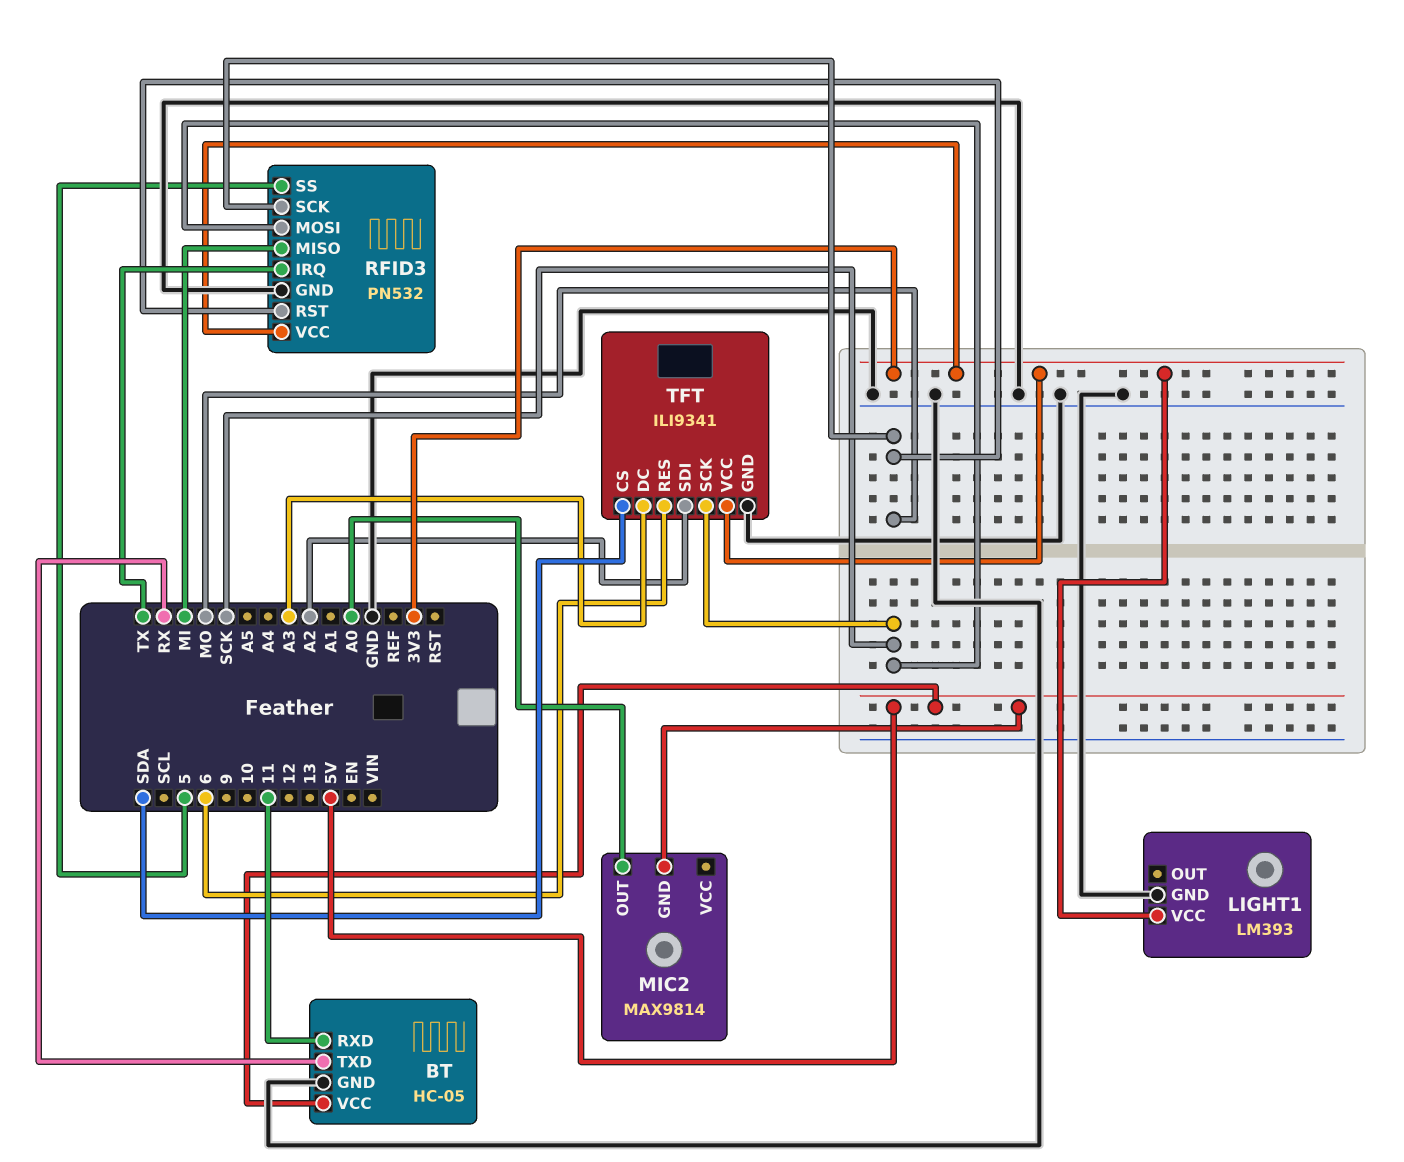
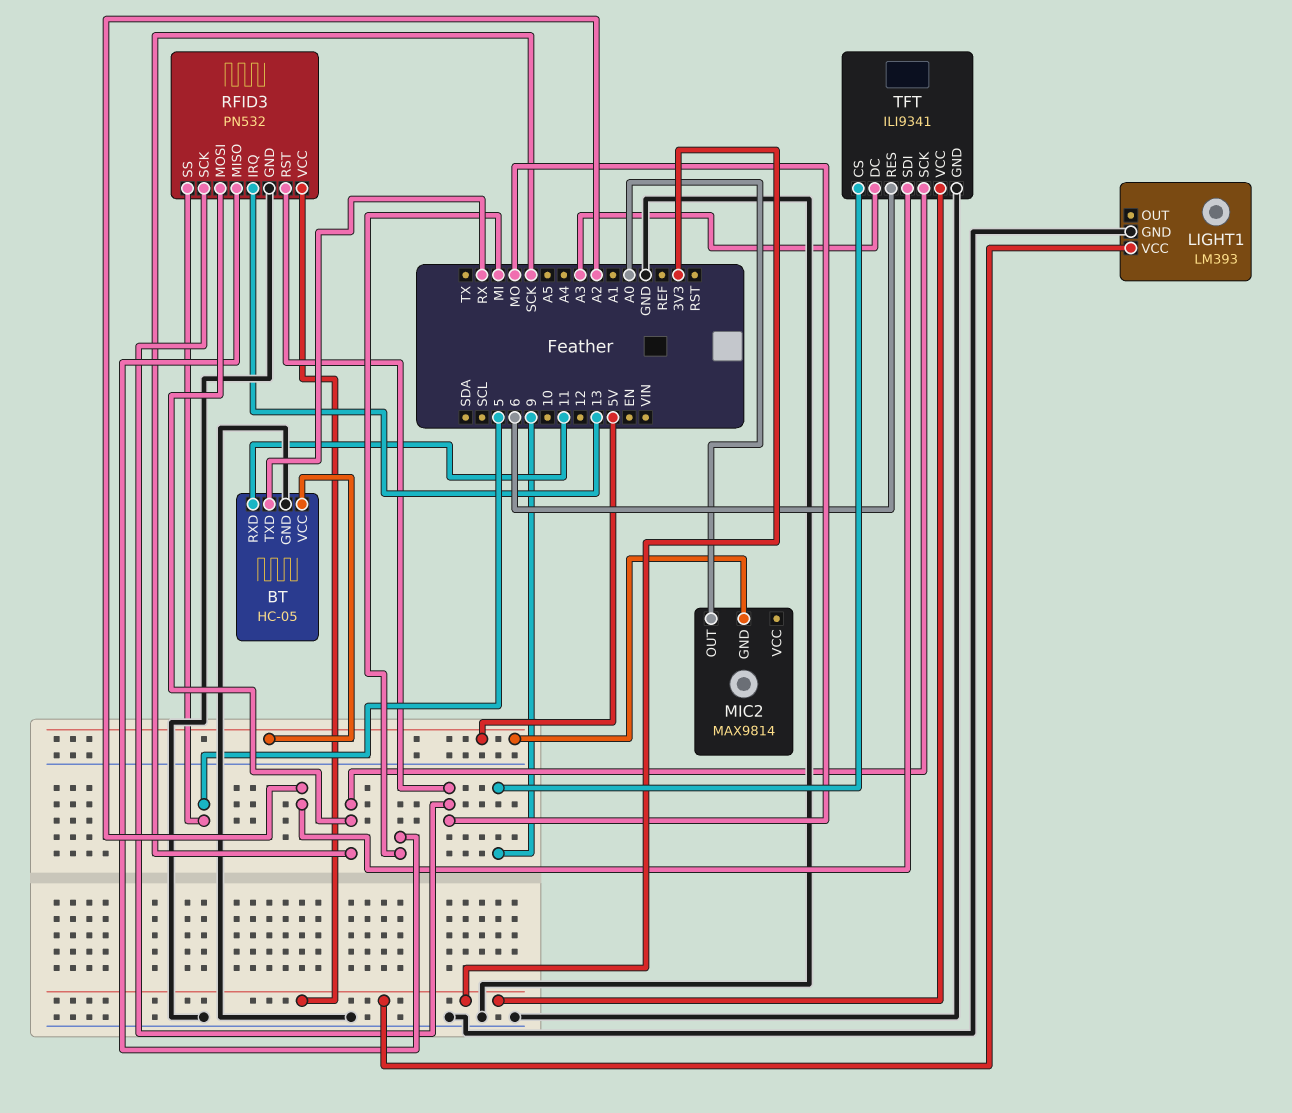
RFID3 pin IRQ: TX -> 13
TFT pin CS: SDA -> 9

